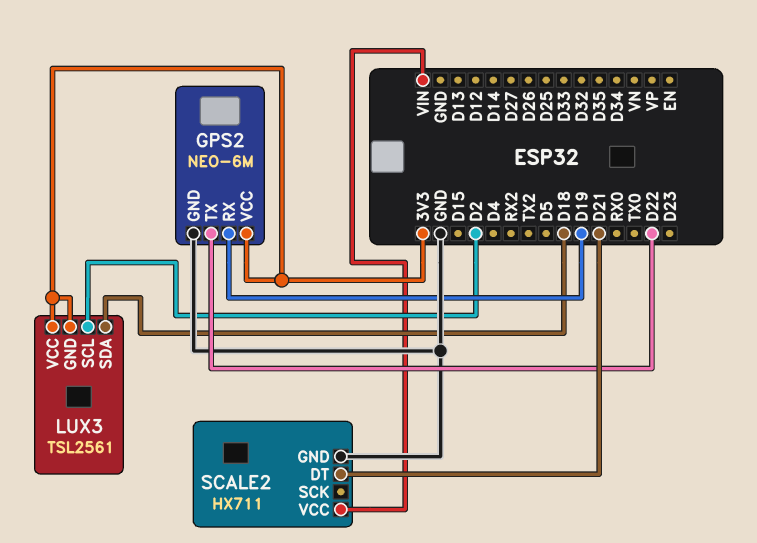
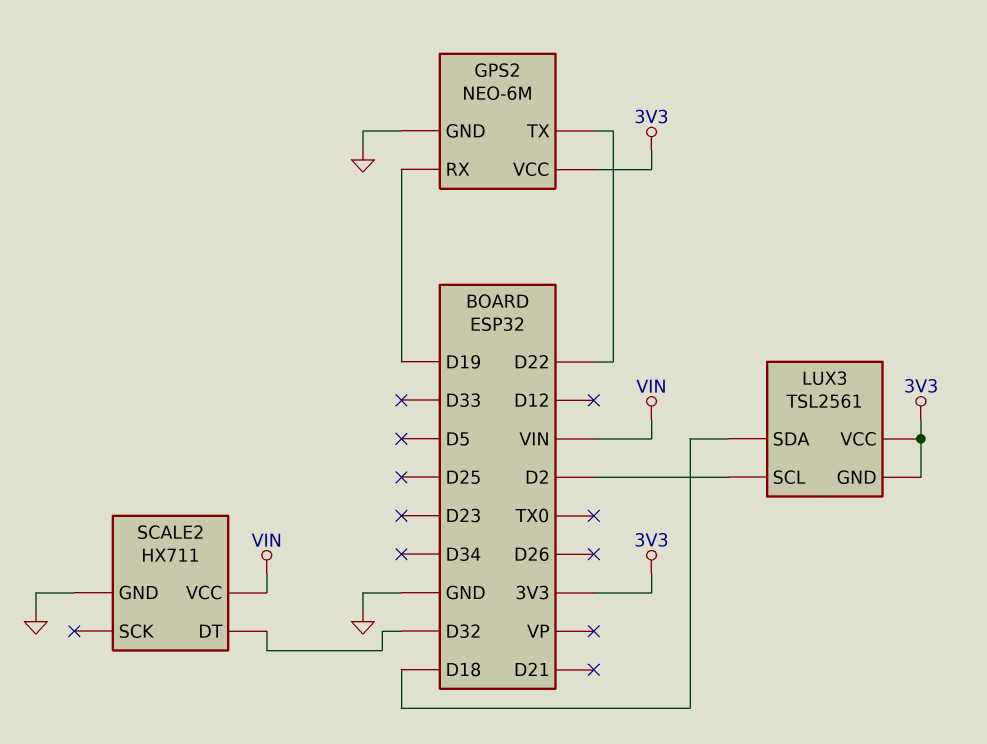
SCALE2 pin DT: D21 -> D32

